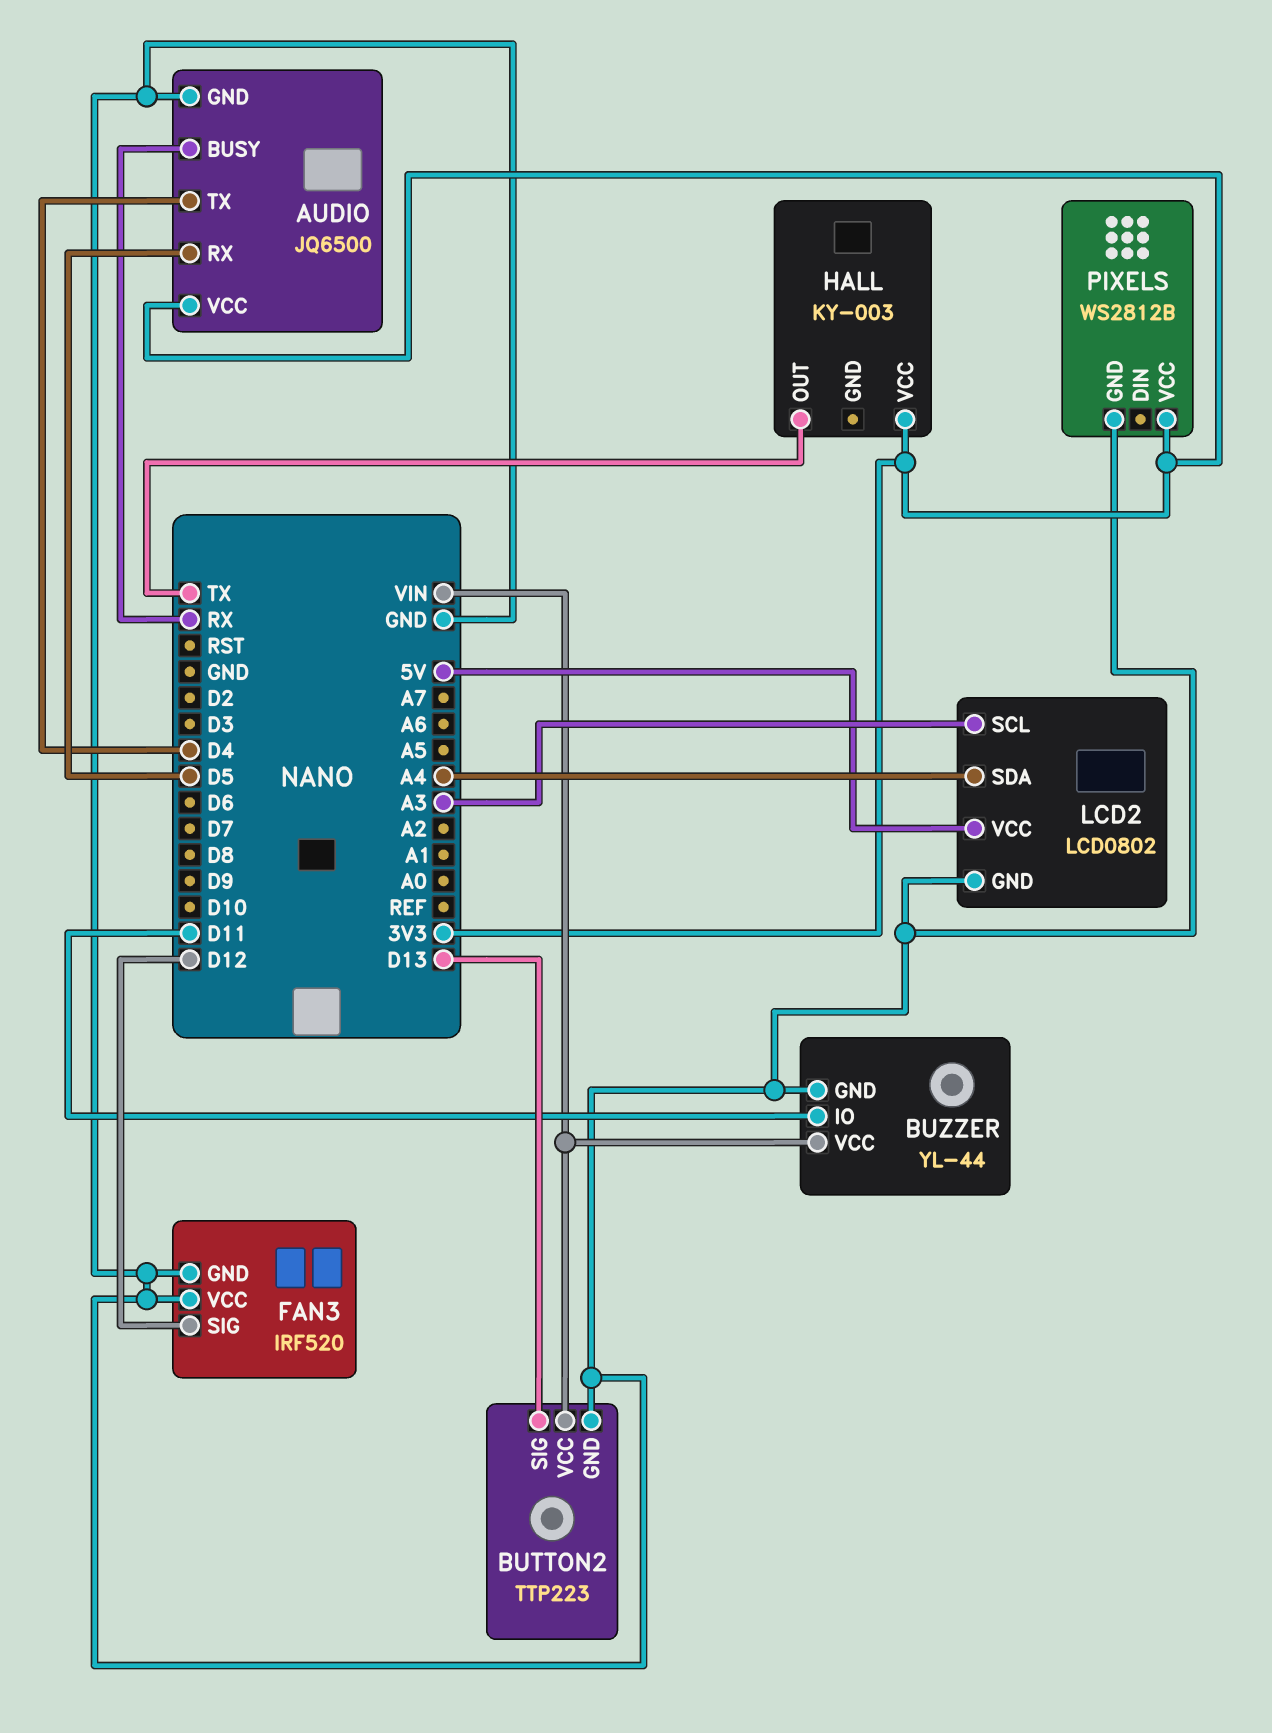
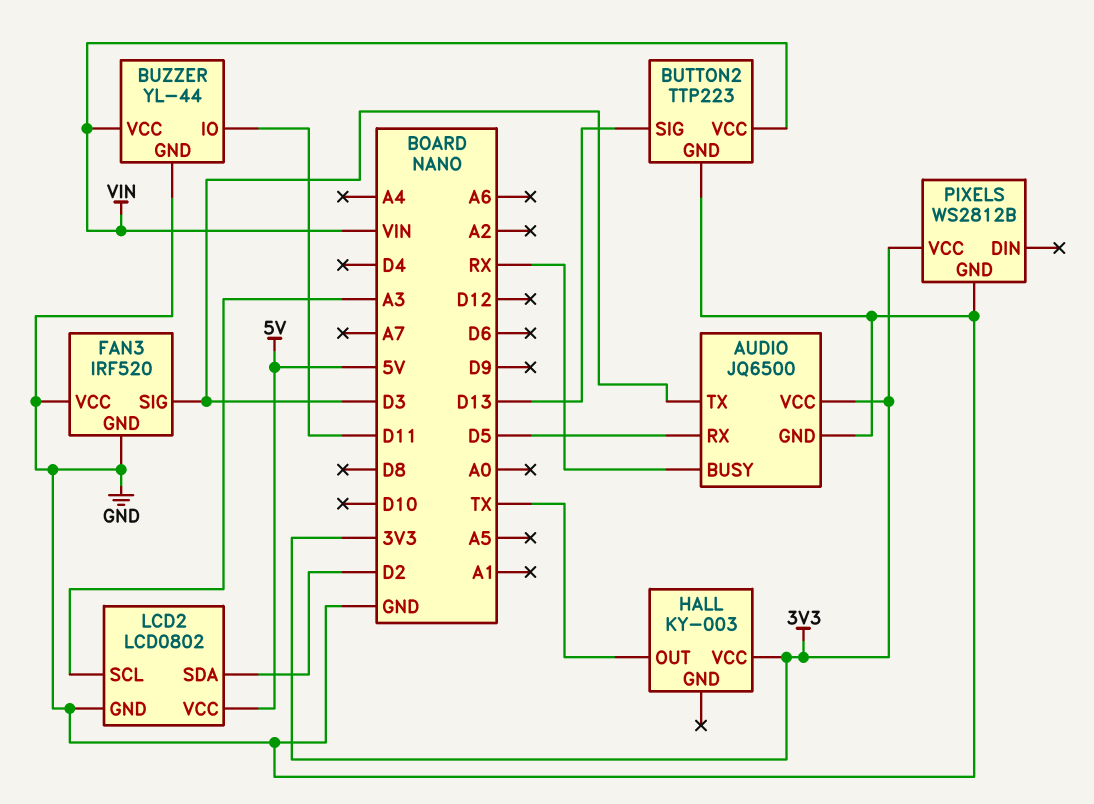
AUDIO pin TX: D4 -> D3
FAN3 pin SIG: D12 -> D3
LCD2 pin SDA: A4 -> D2

